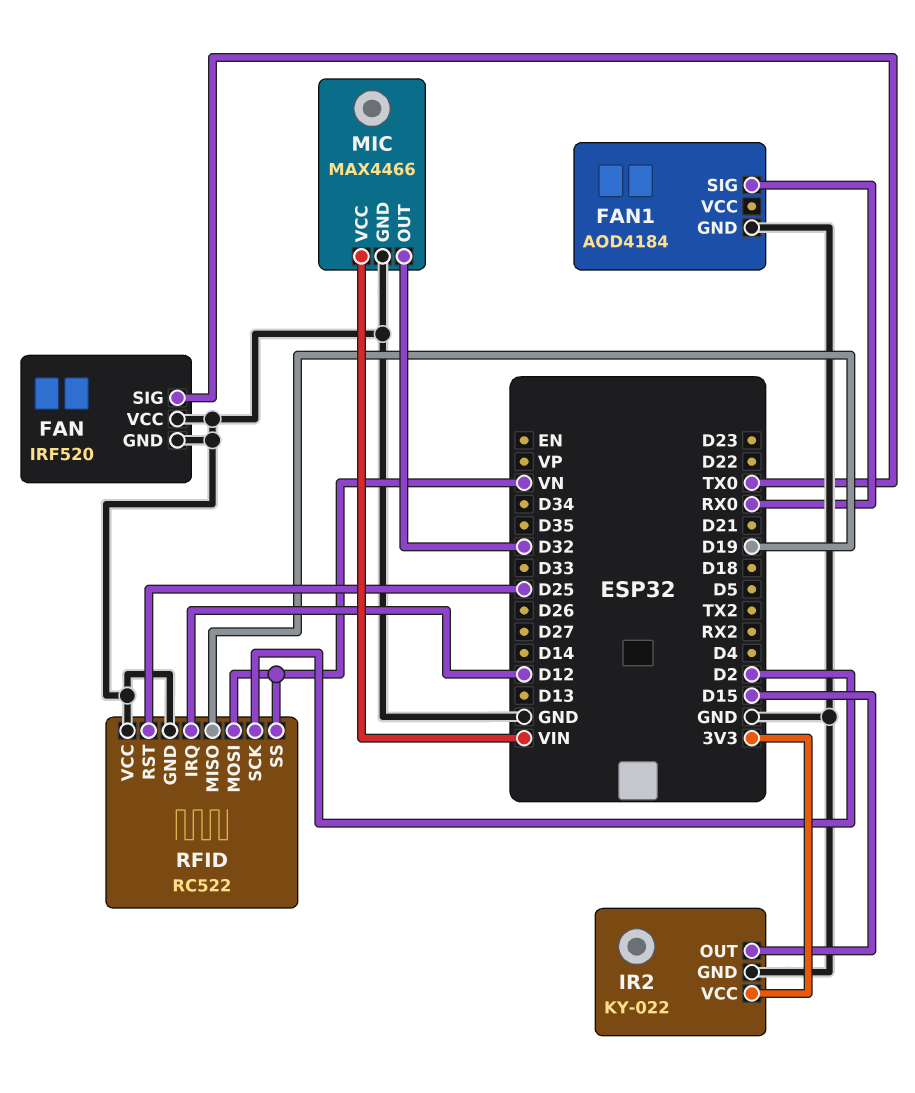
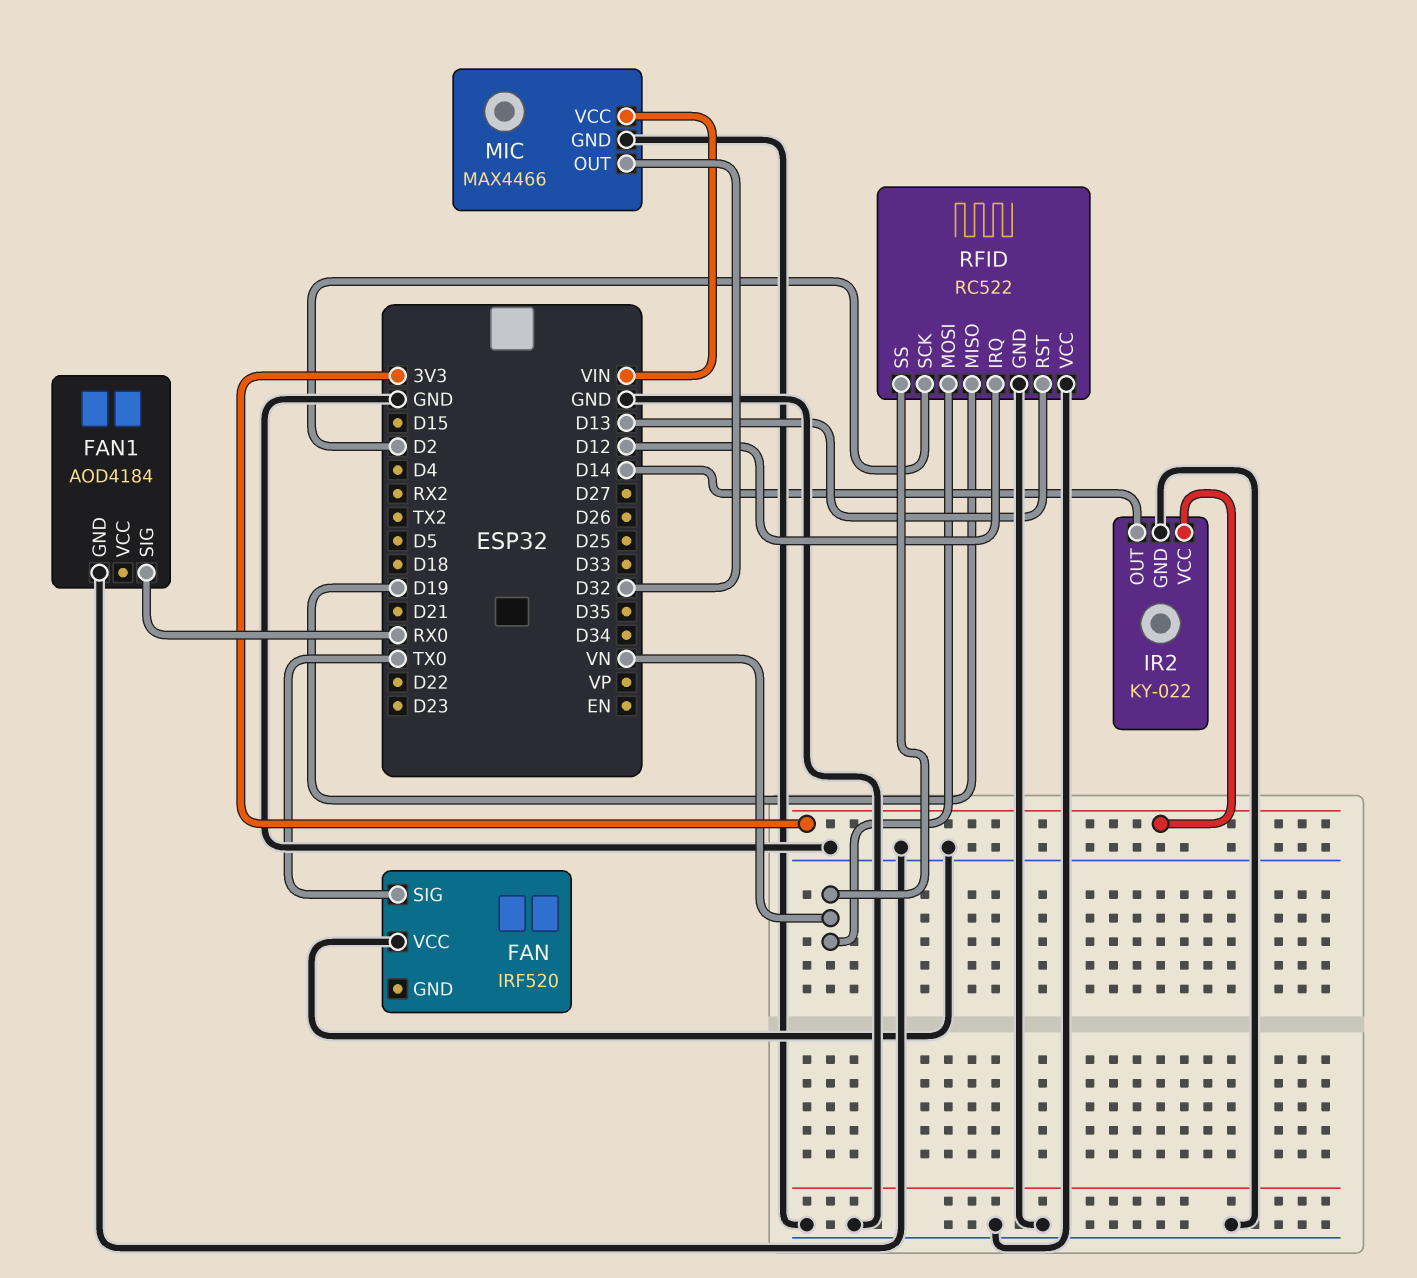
FAN pin GND: GND -> none
IR2 pin OUT: D15 -> D14
RFID pin RST: D25 -> D13

